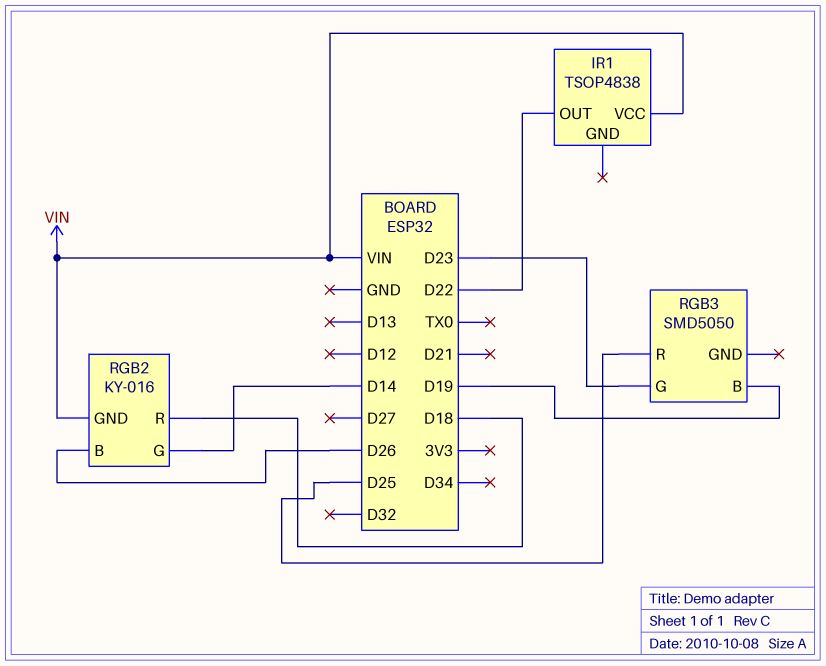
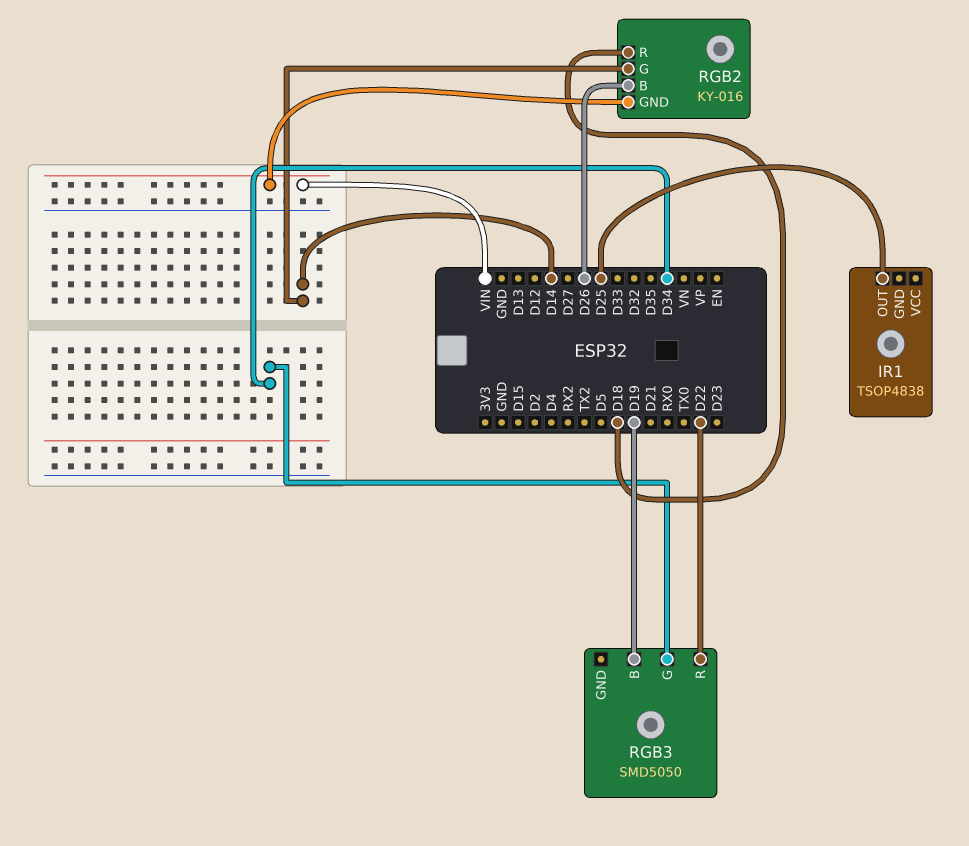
IR1 pin OUT: D22 -> D25
IR1 pin VCC: VIN -> none
RGB3 pin G: D23 -> D34
RGB3 pin R: D25 -> D22

